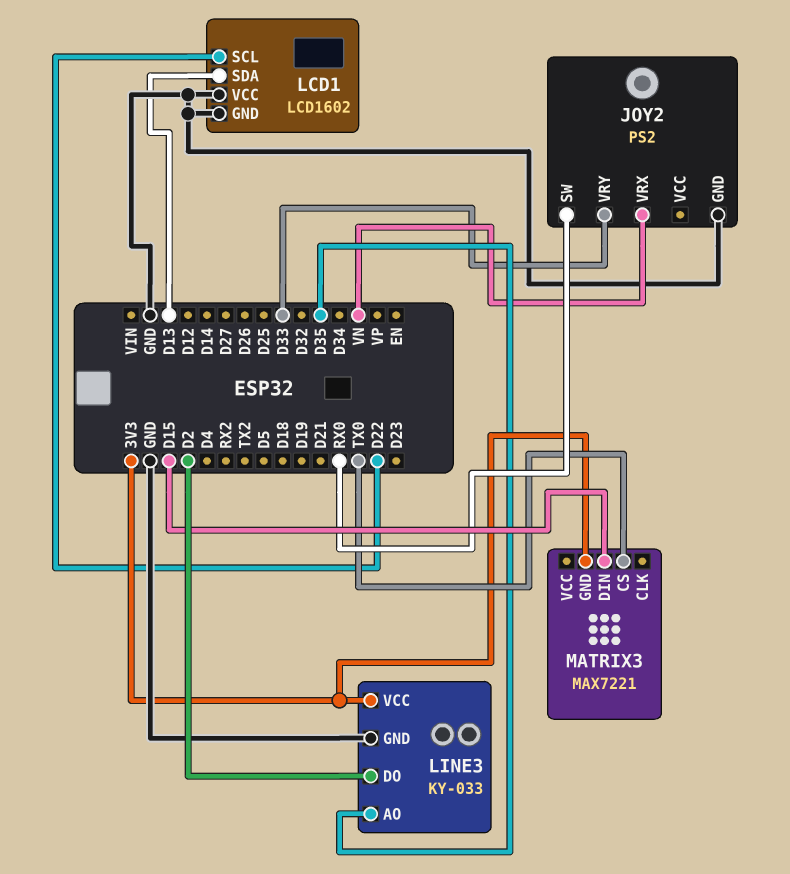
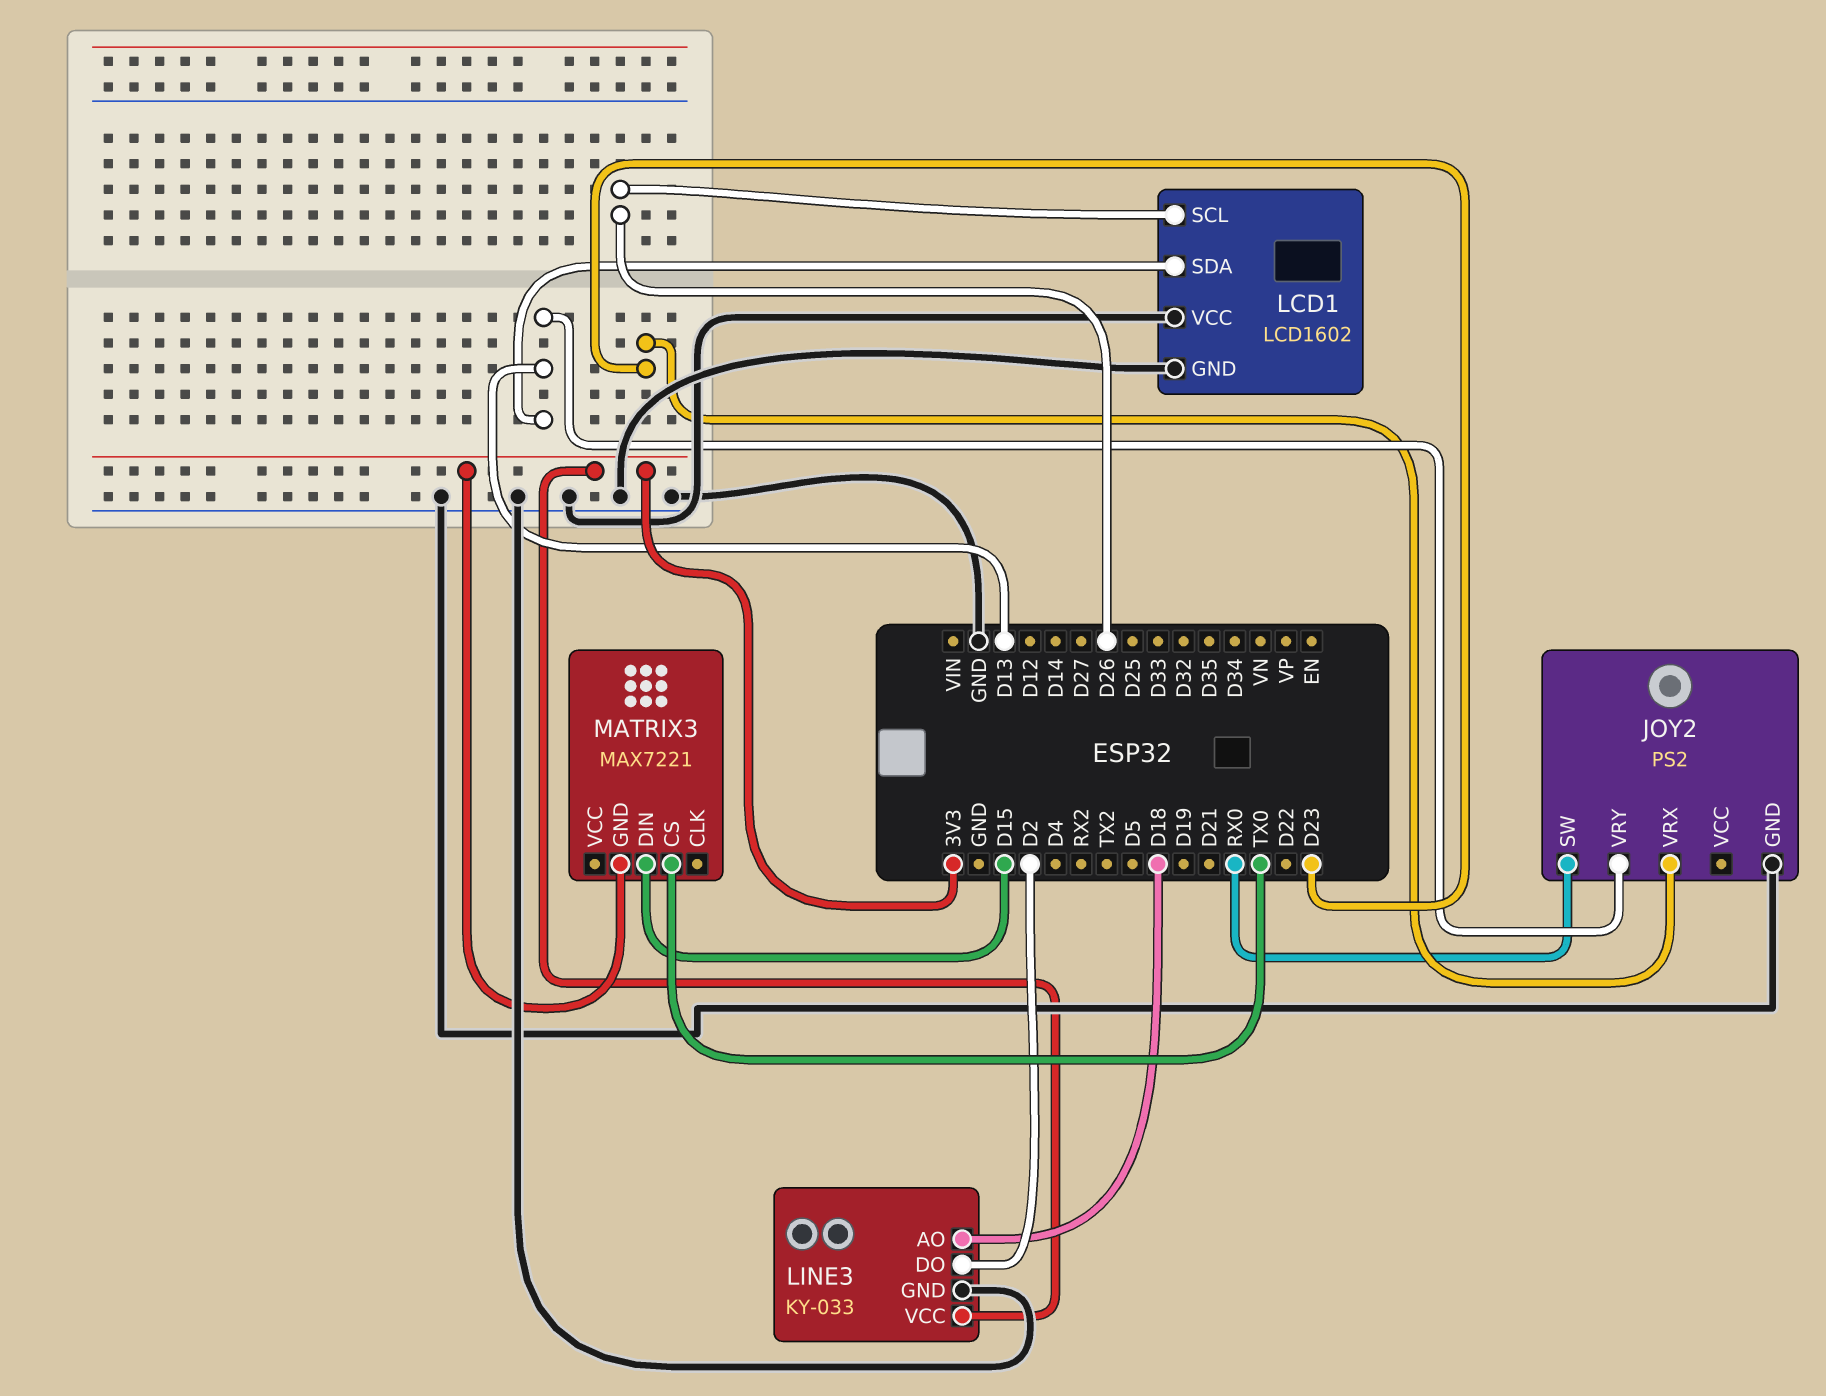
JOY2 pin VRX: VN -> D23
JOY2 pin VRY: D33 -> D13
LCD1 pin SCL: D22 -> D26
LINE3 pin AO: D35 -> D18

